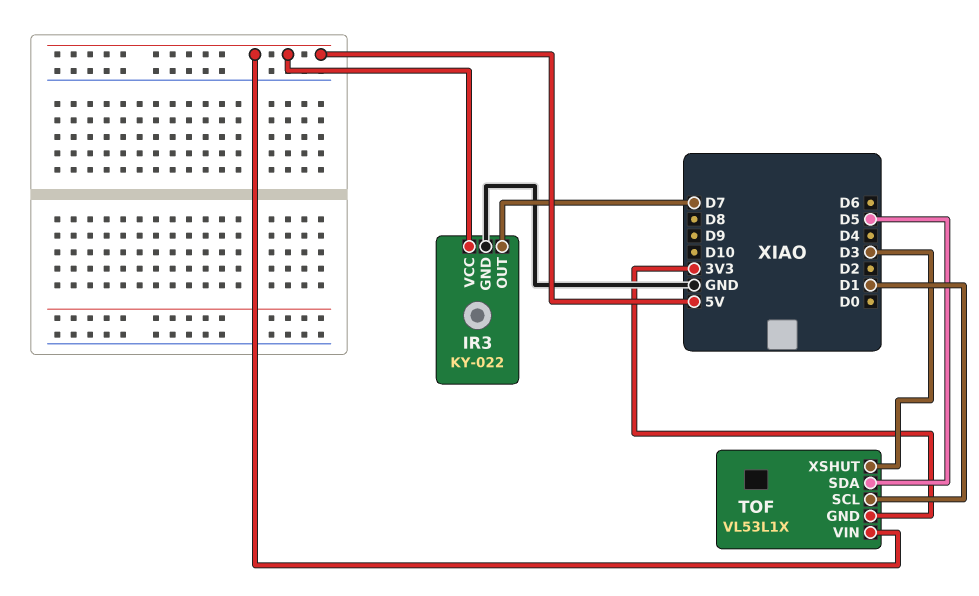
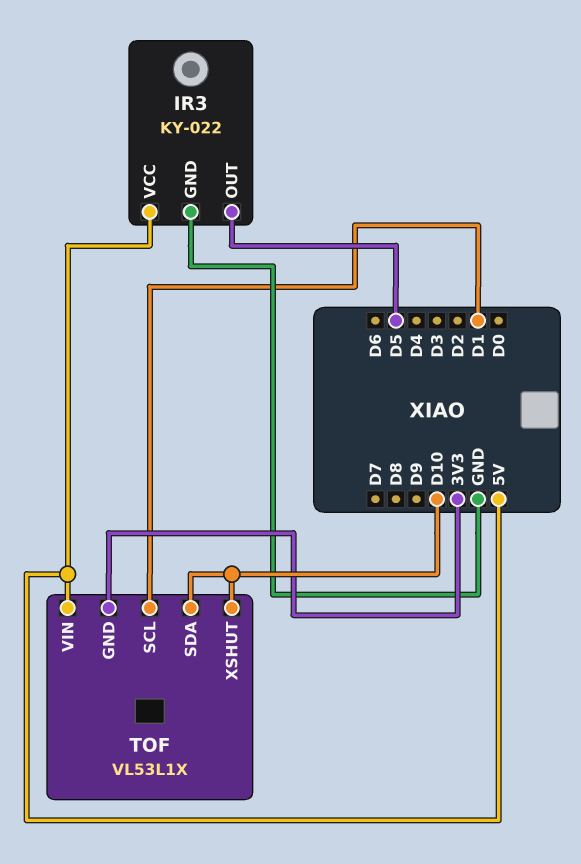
IR3 pin OUT: D7 -> D5
TOF pin SDA: D5 -> D10
TOF pin XSHUT: D3 -> D10

